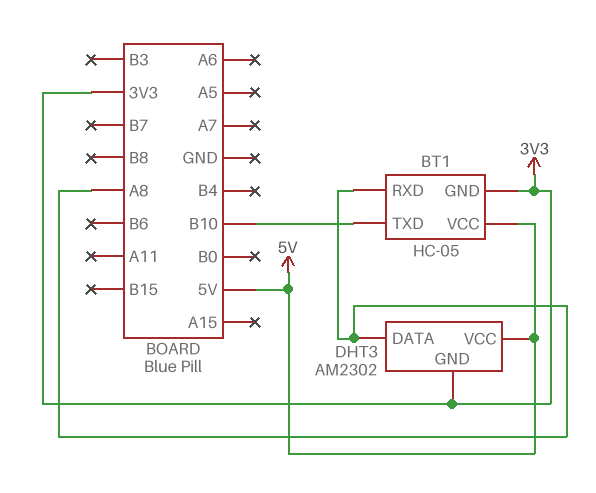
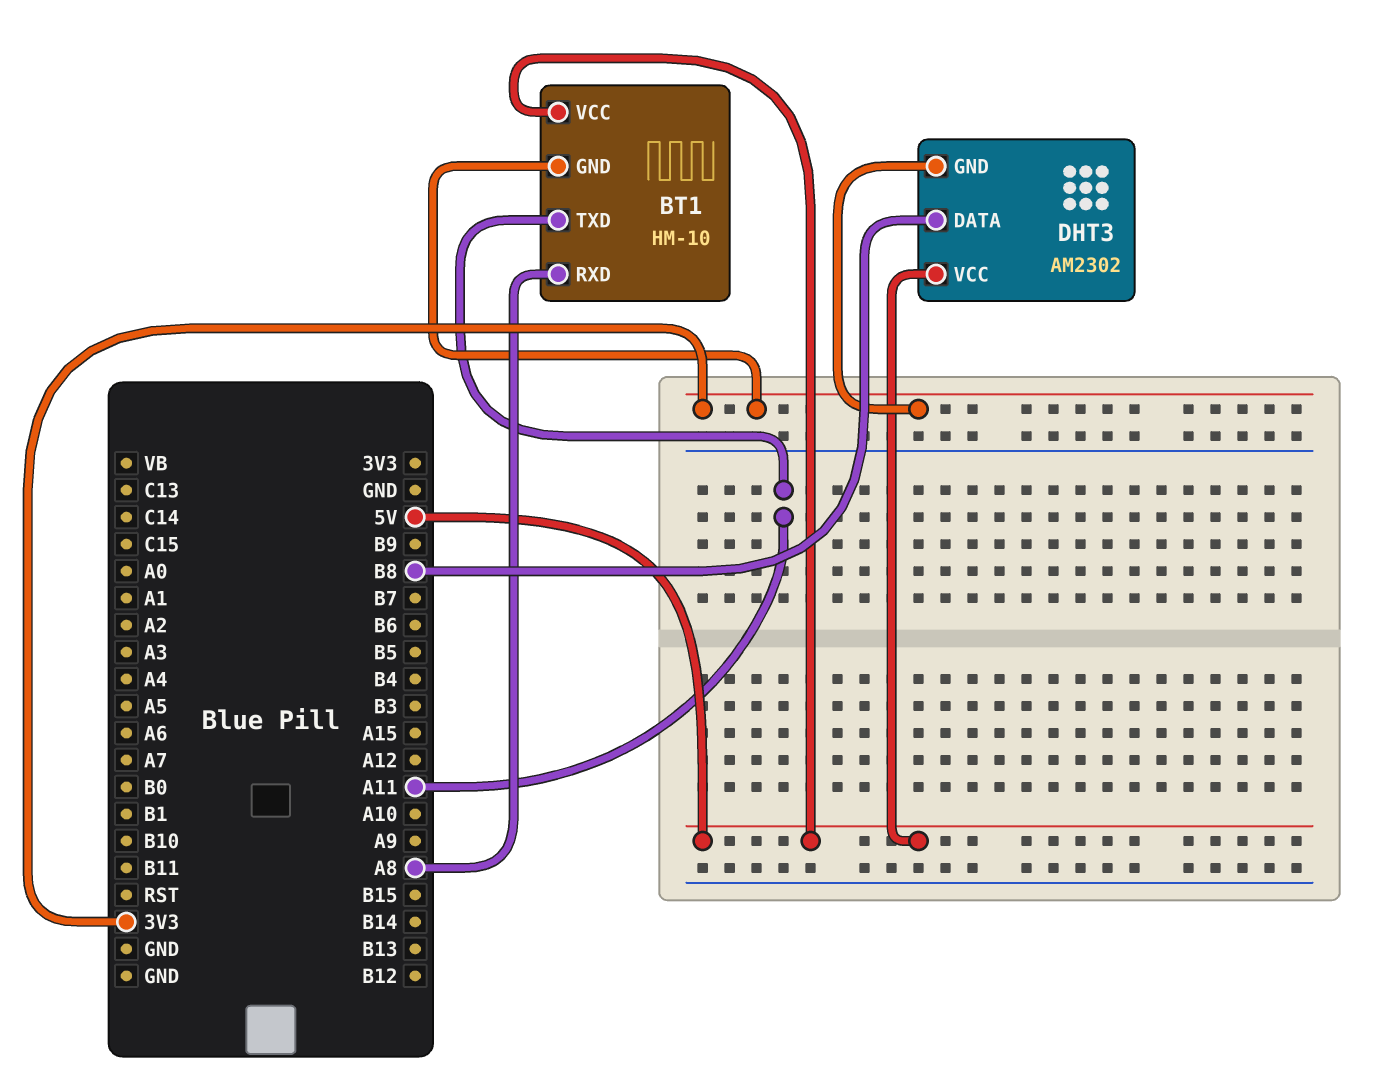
BT1: HC-05 -> HM-10
BT1 pin TXD: B10 -> A11
DHT3 pin DATA: A8 -> B8

